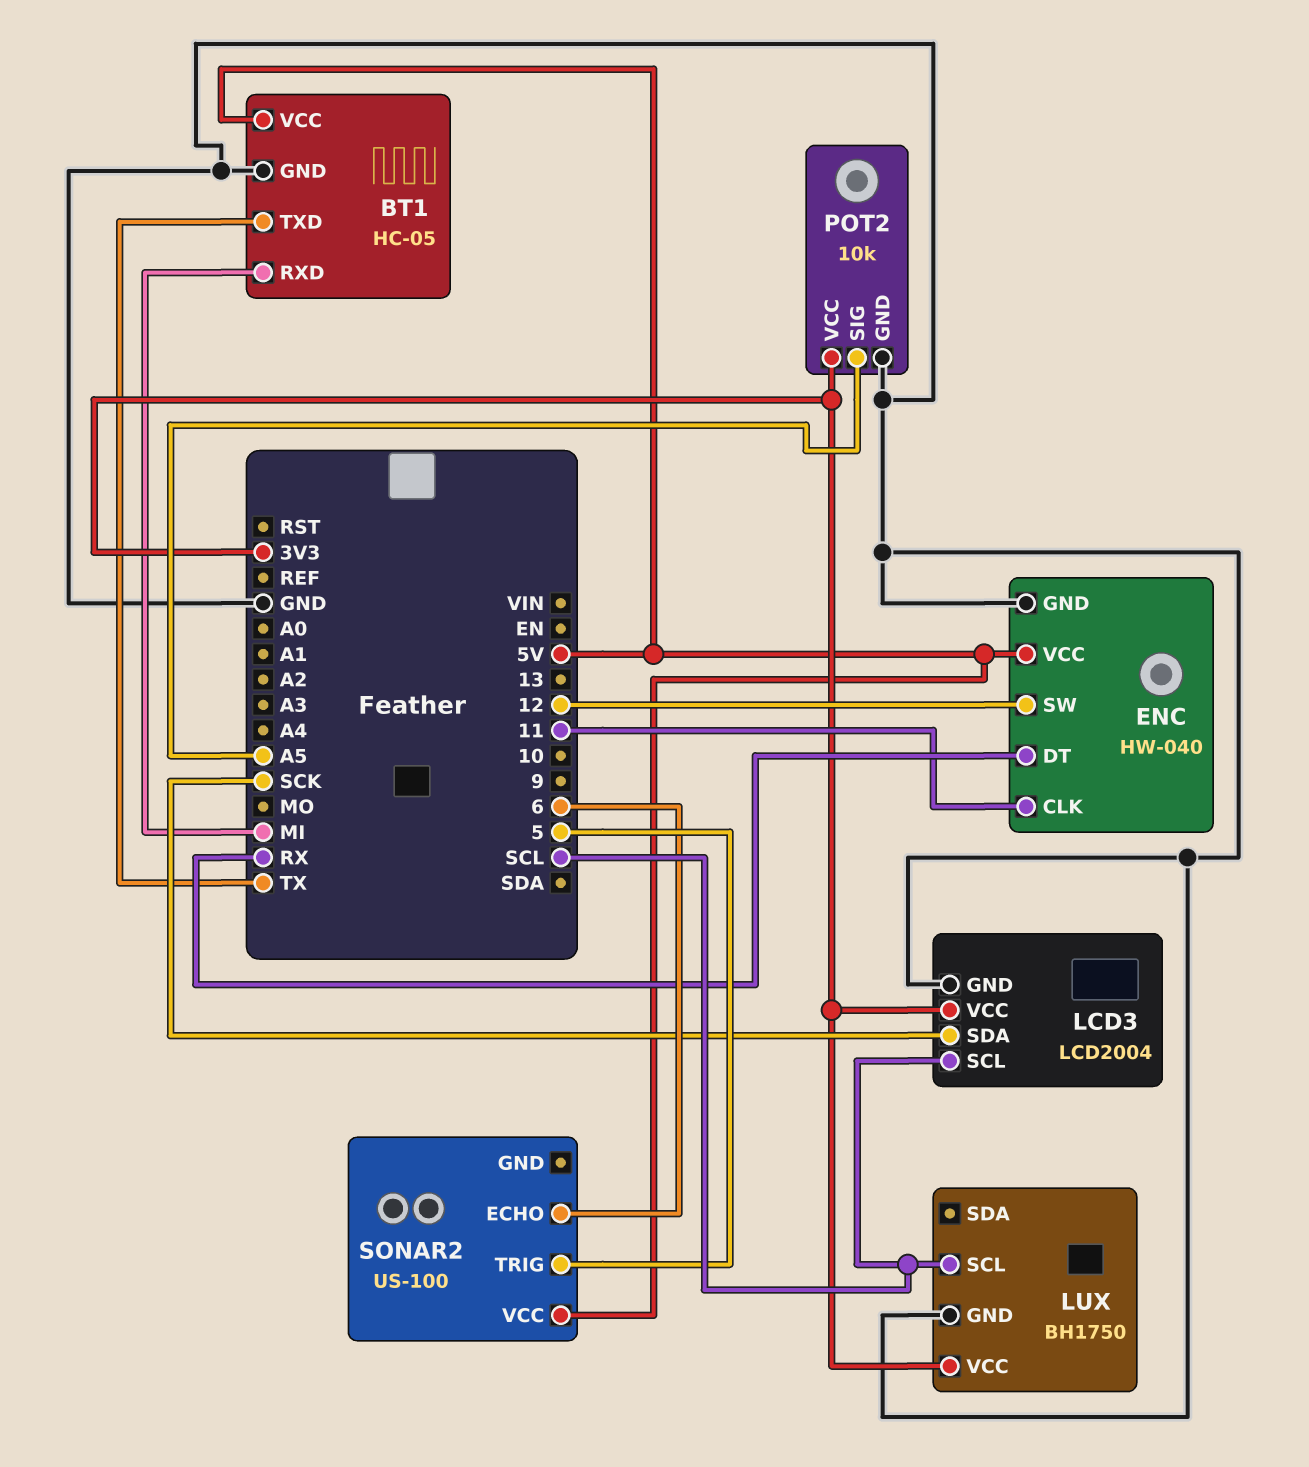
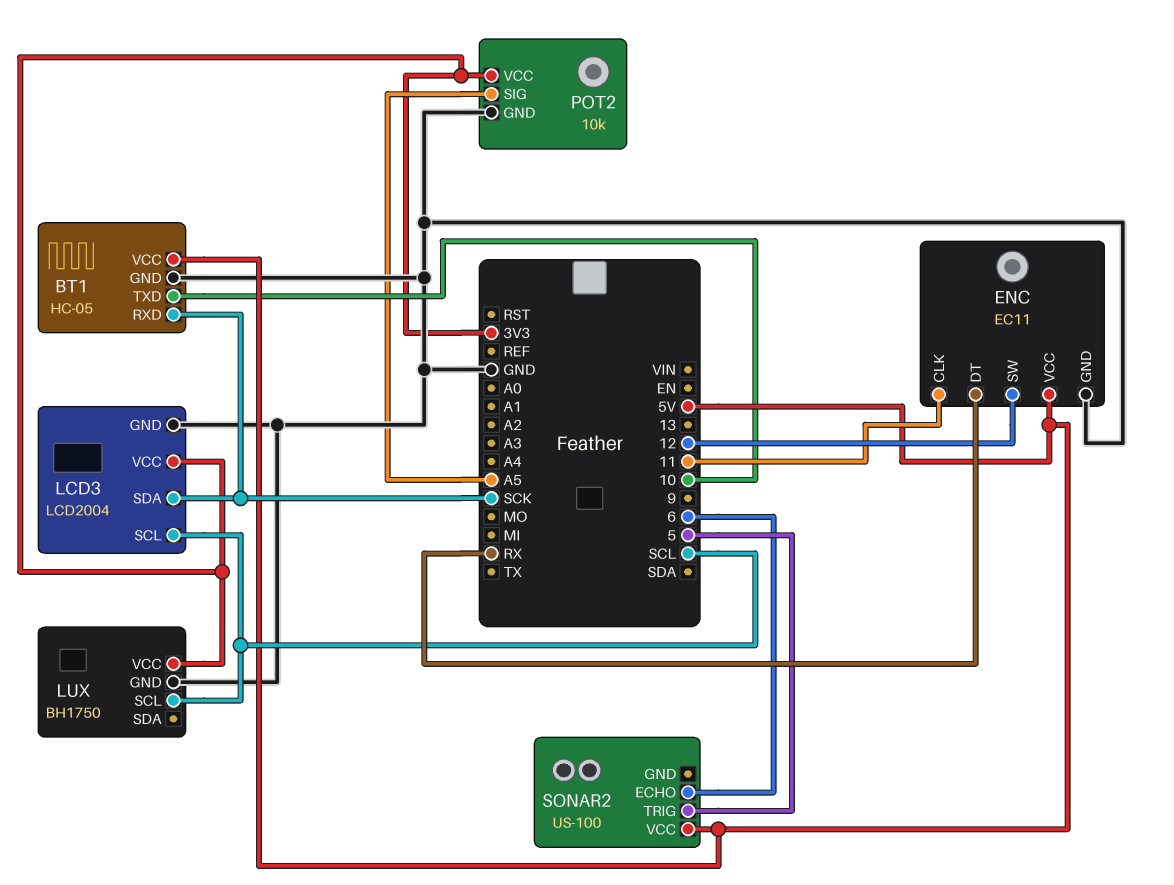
BT1 pin RXD: MI -> SCK
BT1 pin TXD: TX -> 10
ENC: HW-040 -> EC11

